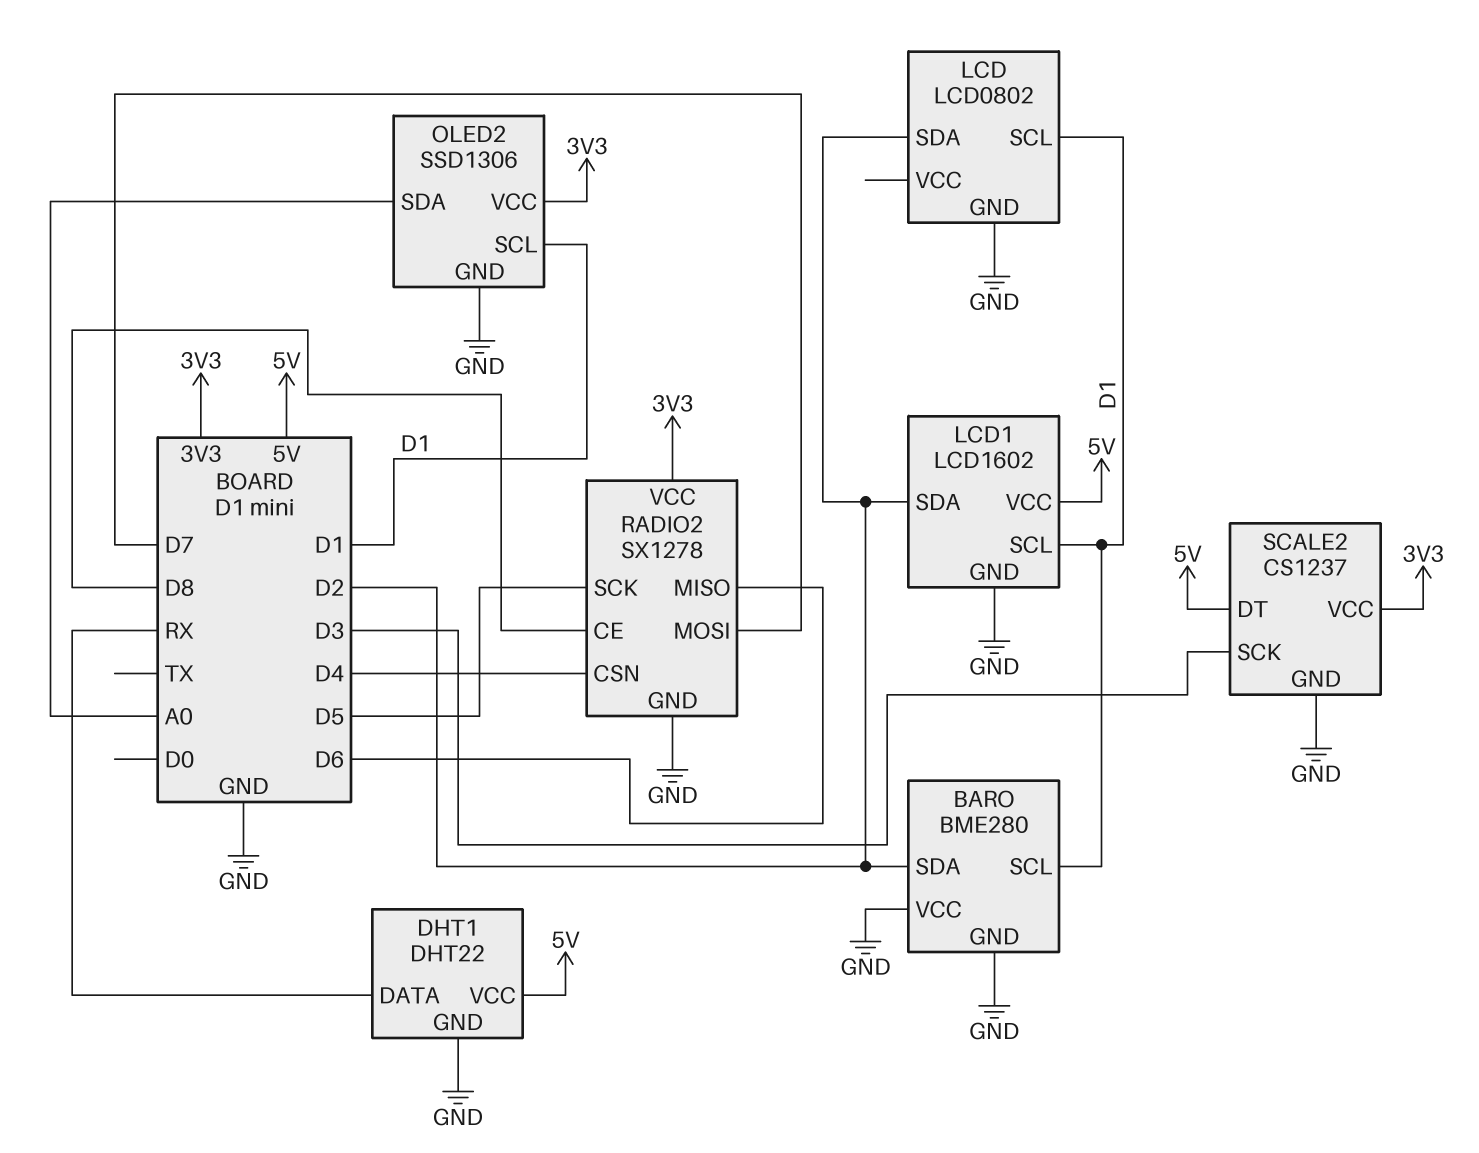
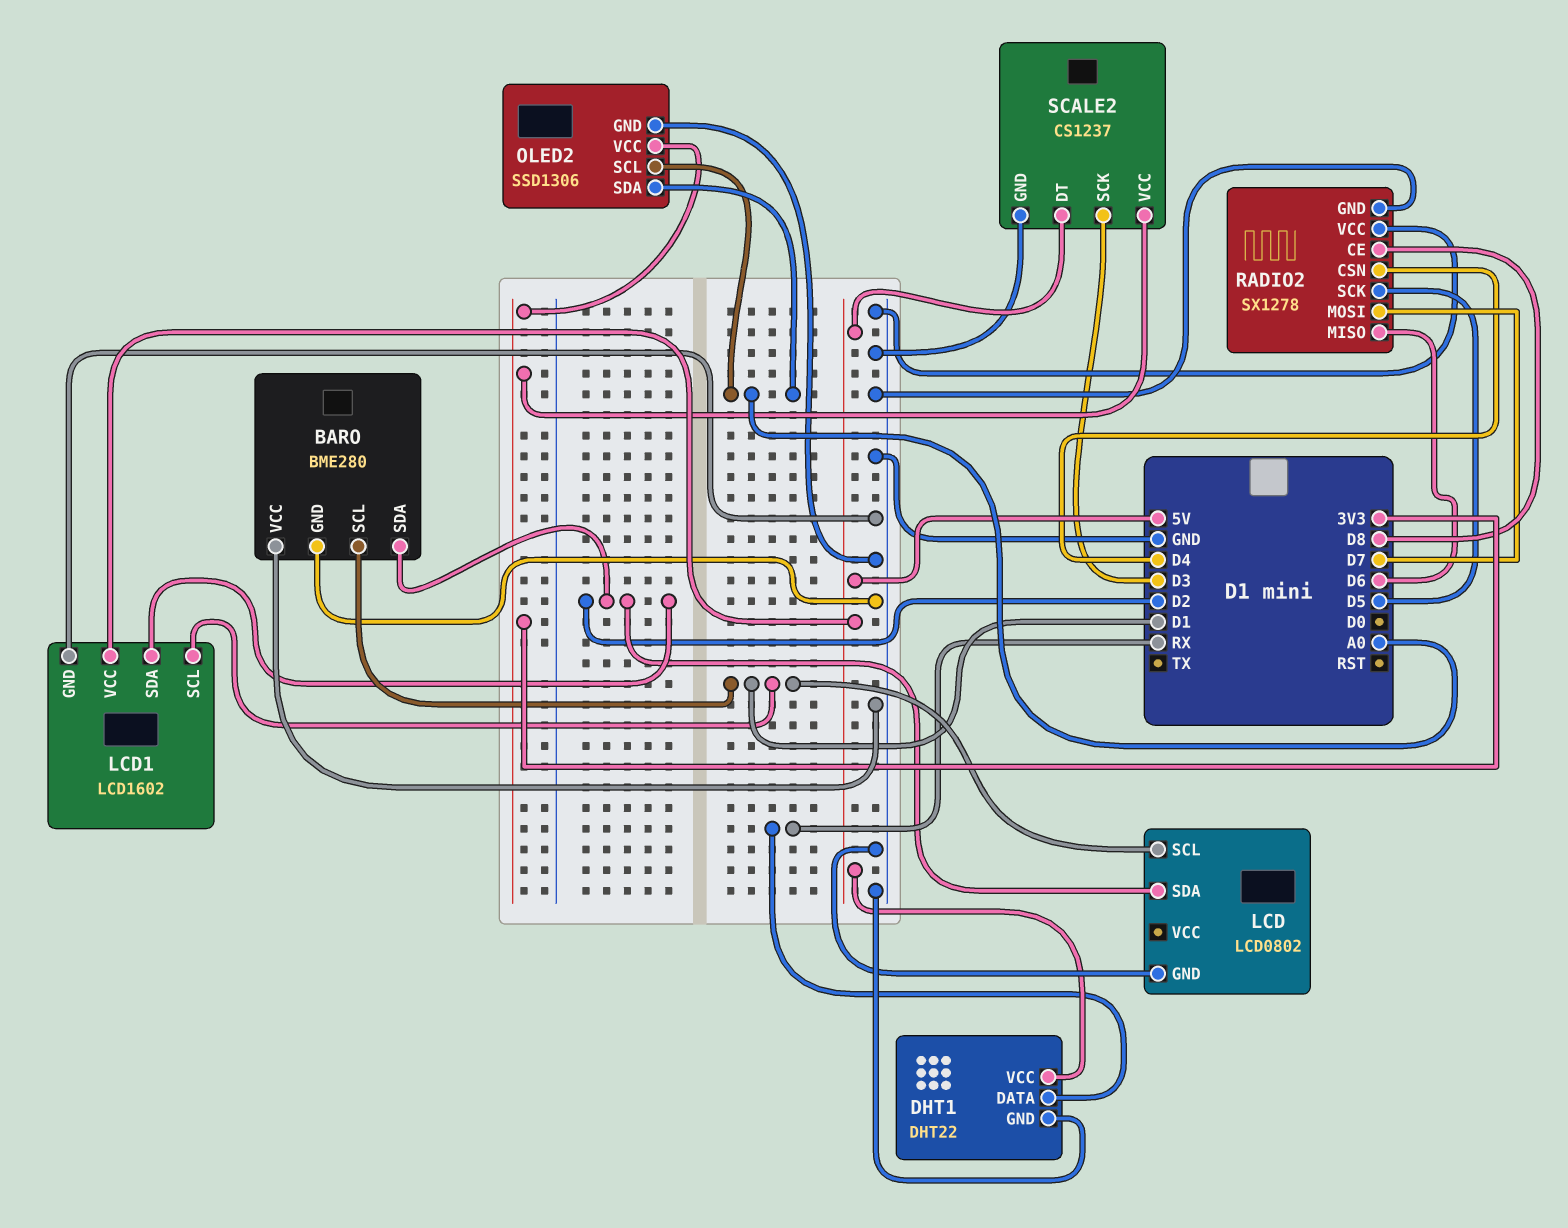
OLED2 pin SCL: D1 -> A0
RADIO2 pin VCC: 3V3 -> GND

